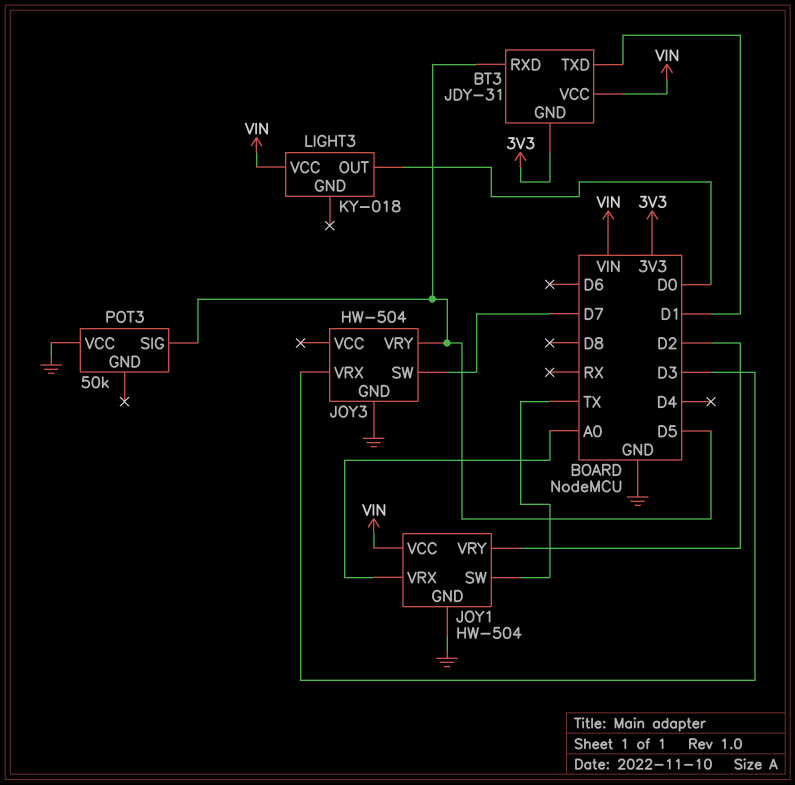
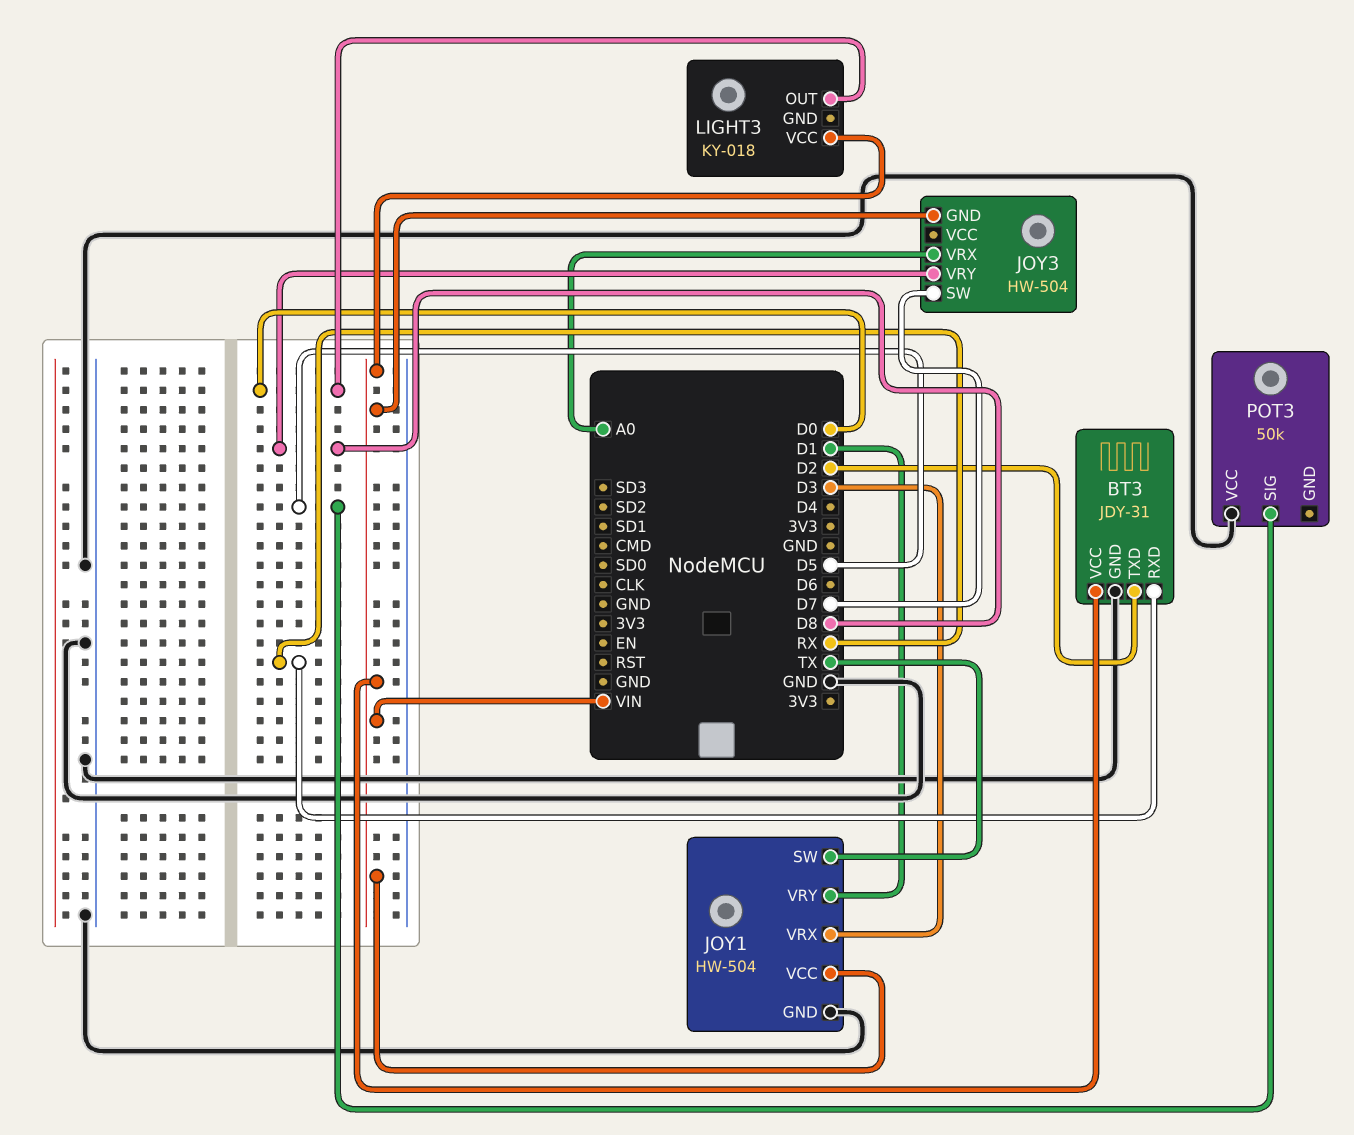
BT3 pin GND: 3V3 -> GND
BT3 pin RXD: D5 -> RX
BT3 pin TXD: D1 -> D2
JOY1 pin VRX: A0 -> D3
JOY1 pin VRY: D2 -> D1
JOY3 pin GND: GND -> VIN
JOY3 pin VRX: D3 -> A0
JOY3 pin VRY: D5 -> D8

